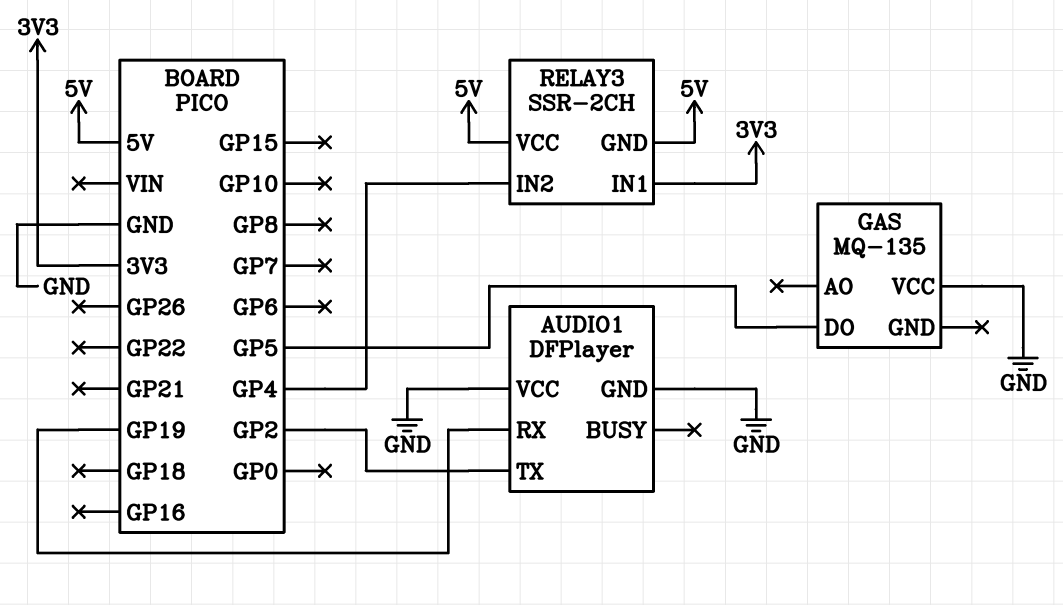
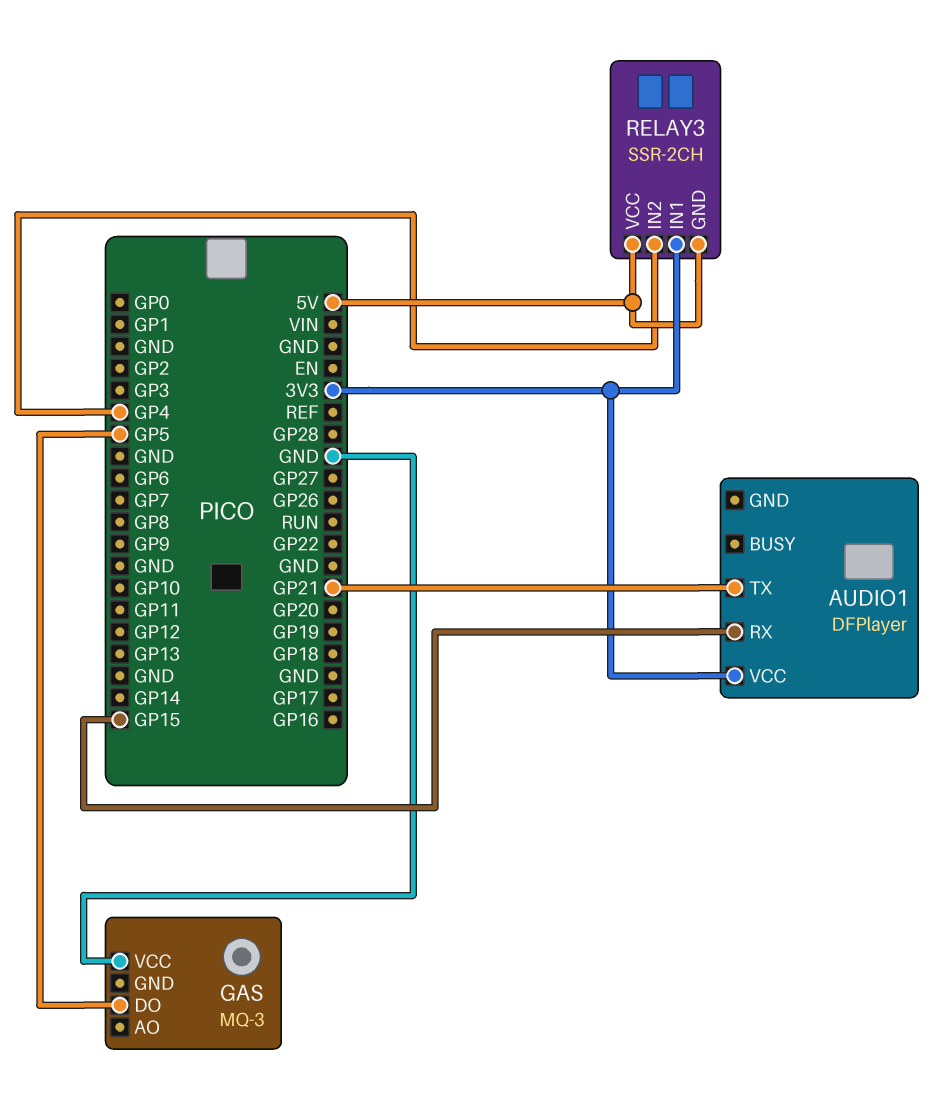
AUDIO1 pin GND: GND -> none
AUDIO1 pin RX: GP19 -> GP15
AUDIO1 pin TX: GP2 -> GP21
AUDIO1 pin VCC: GND -> 3V3
GAS: MQ-135 -> MQ-3

